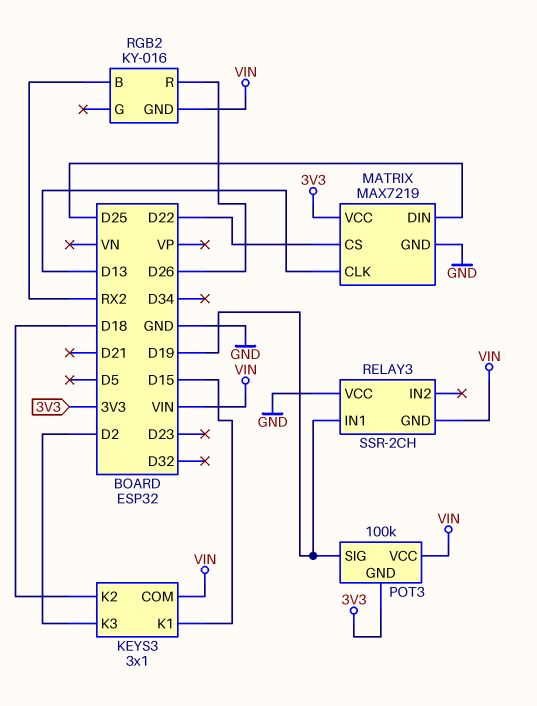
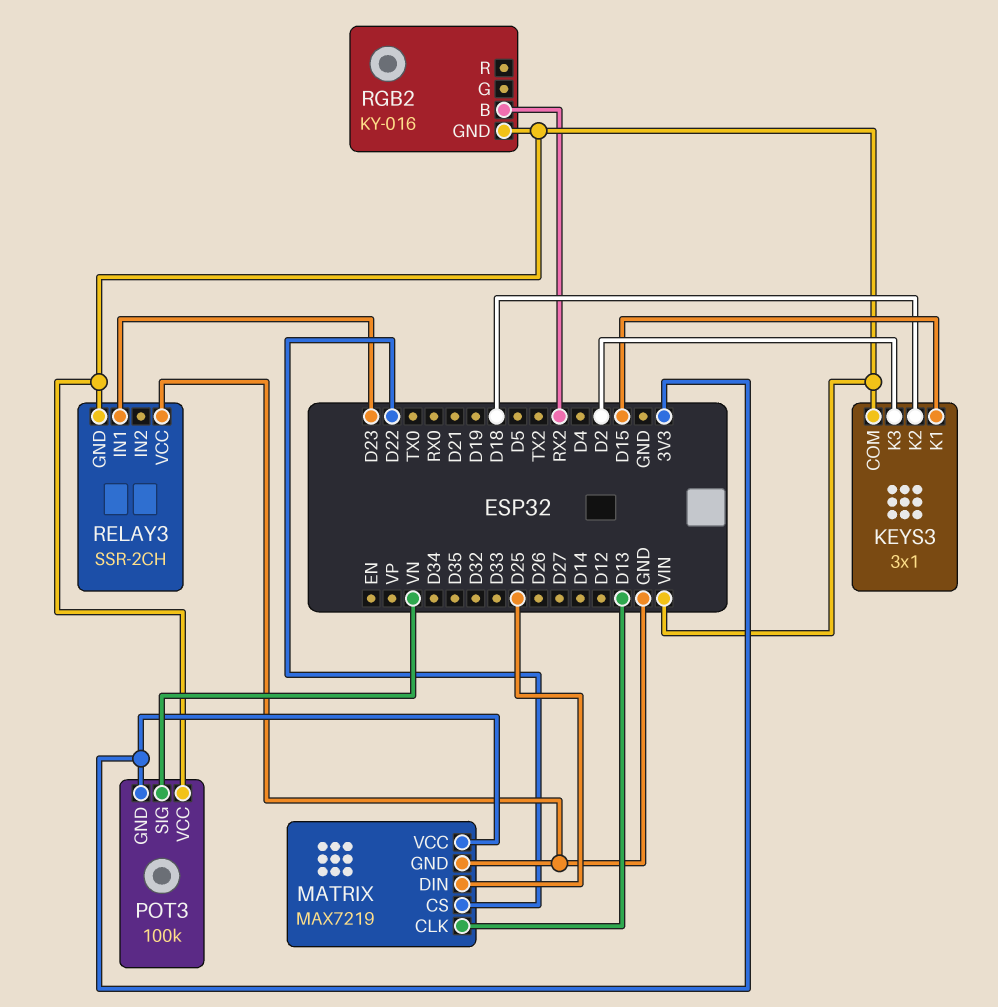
POT3 pin SIG: D19 -> VN
RELAY3 pin IN1: D19 -> D23
RGB2 pin R: D26 -> none

